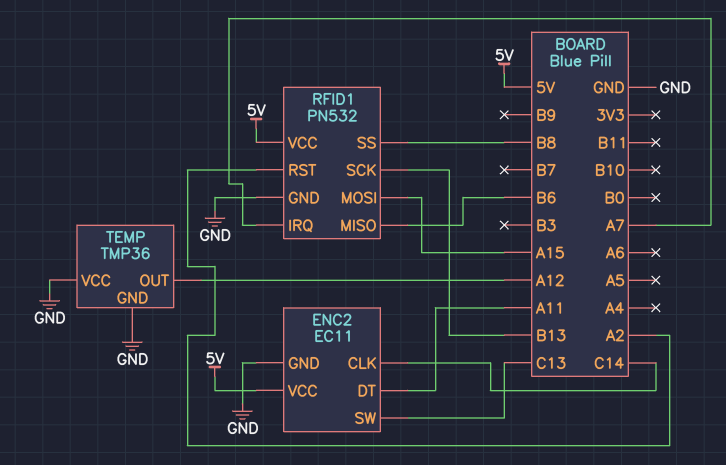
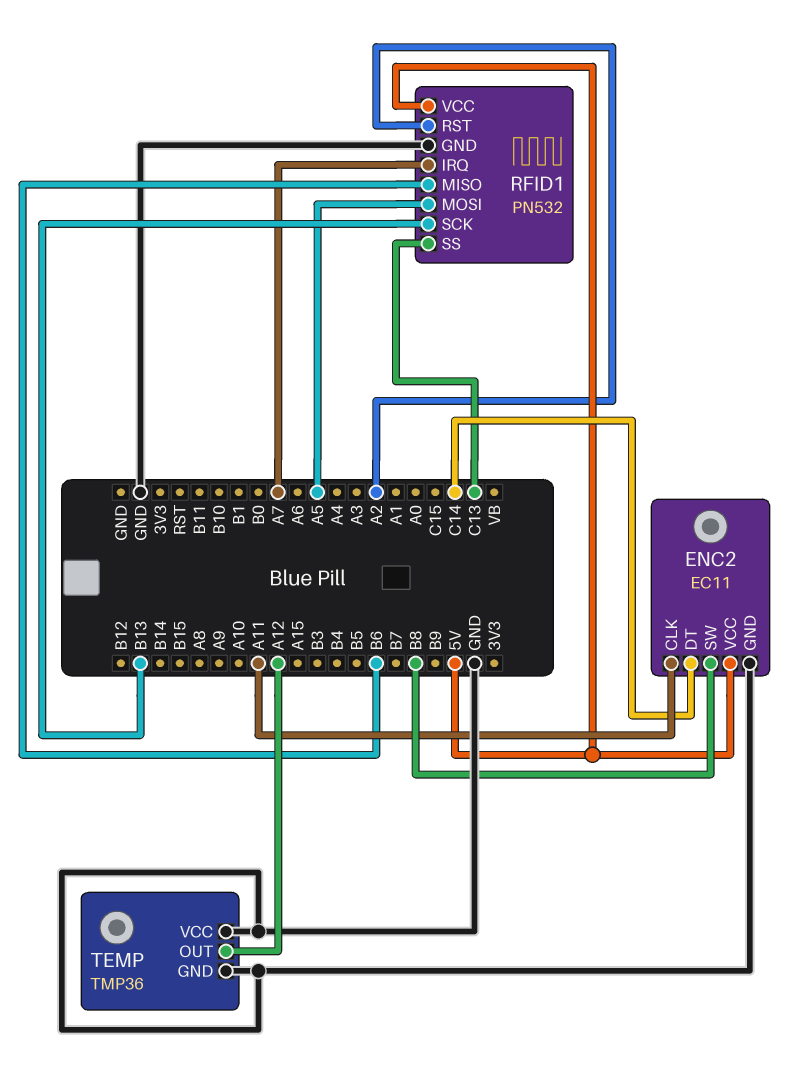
ENC2 pin CLK: C14 -> A11
ENC2 pin DT: A11 -> C14
ENC2 pin SW: C13 -> B8
RFID1 pin MOSI: A15 -> A5
RFID1 pin SS: B8 -> C13

